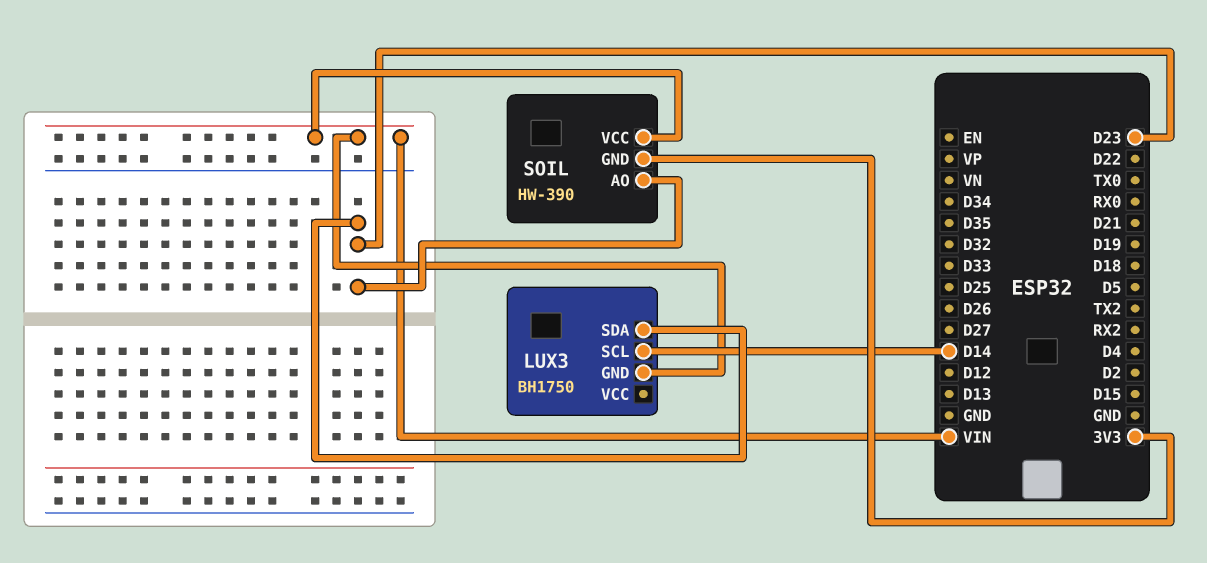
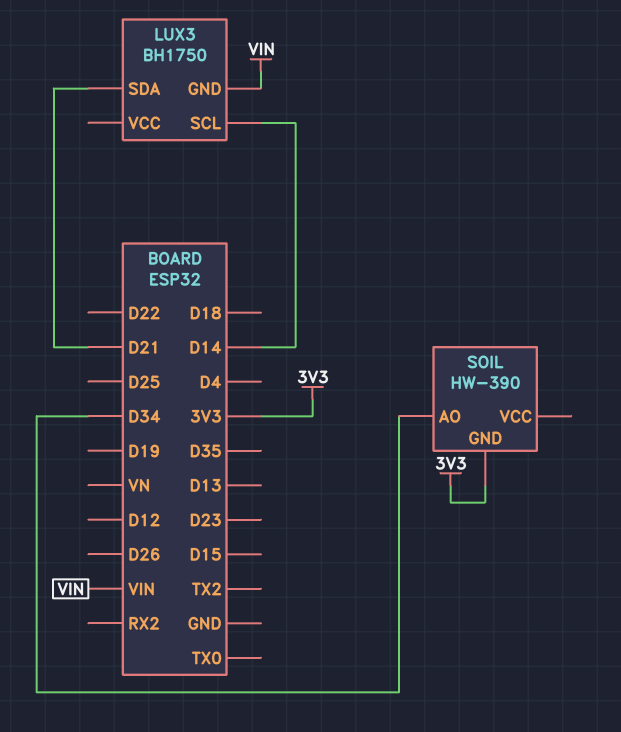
LUX3 pin SDA: D23 -> D21
SOIL pin AO: D23 -> D34
SOIL pin VCC: VIN -> none

